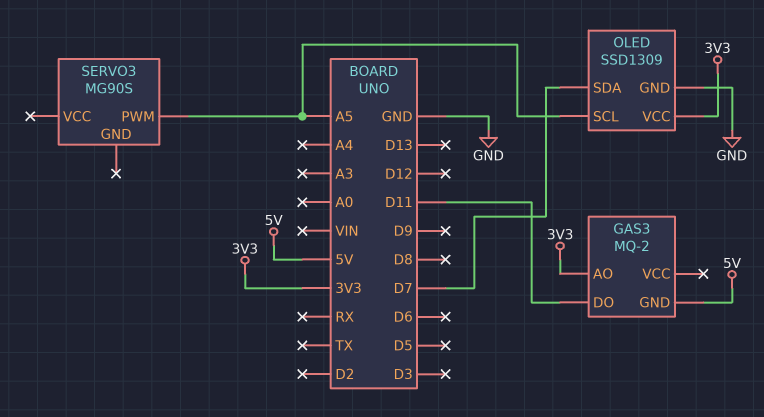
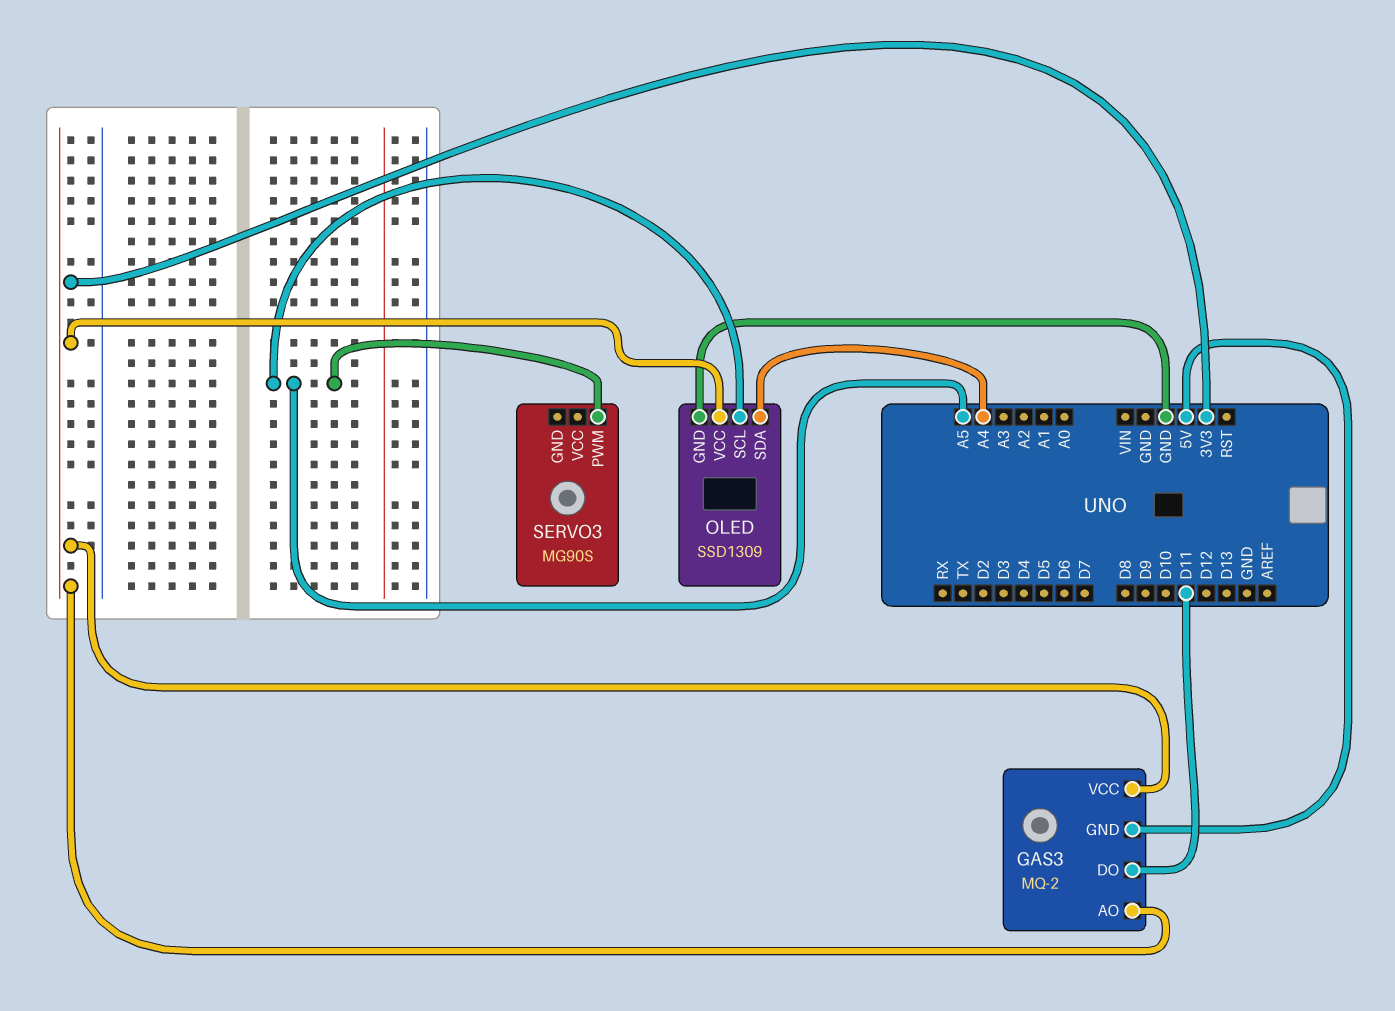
GAS3 pin VCC: none -> 3V3
OLED pin SDA: D7 -> A4

